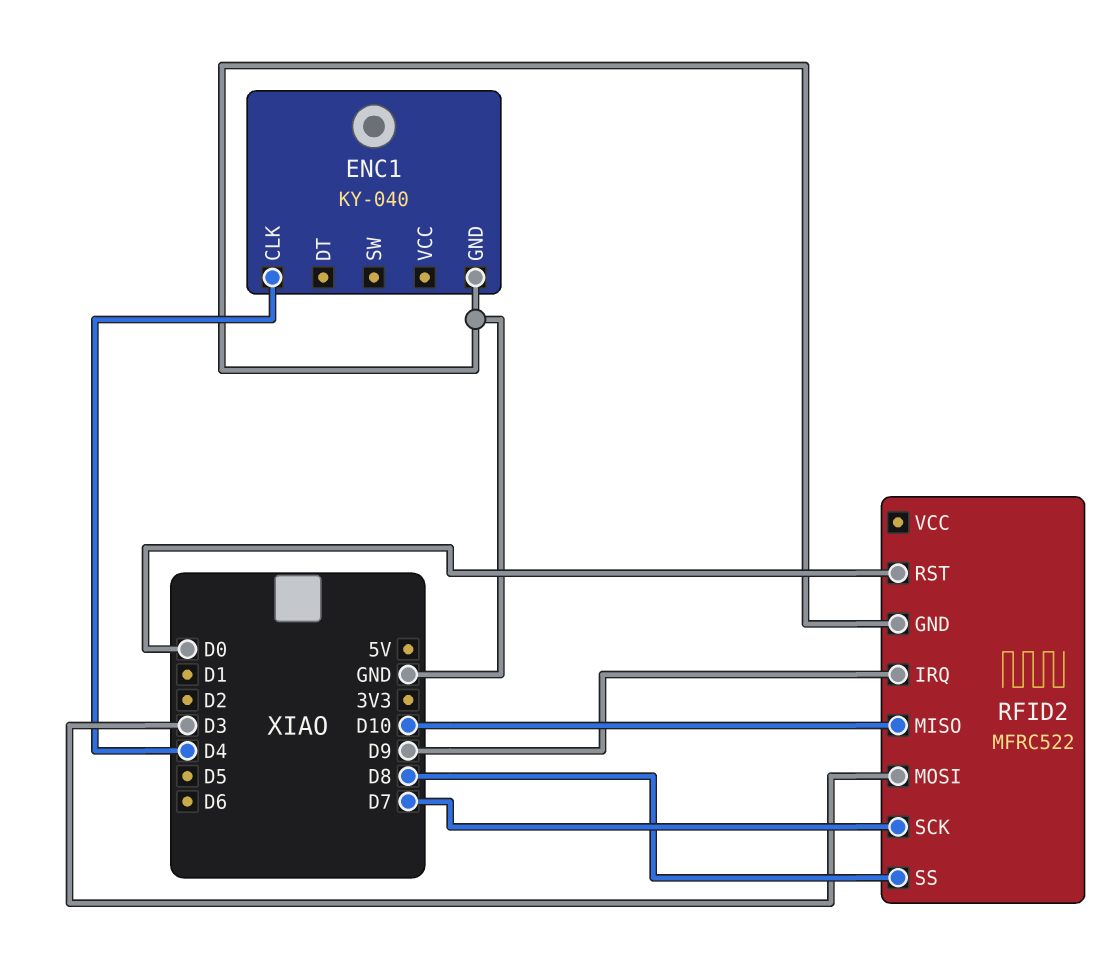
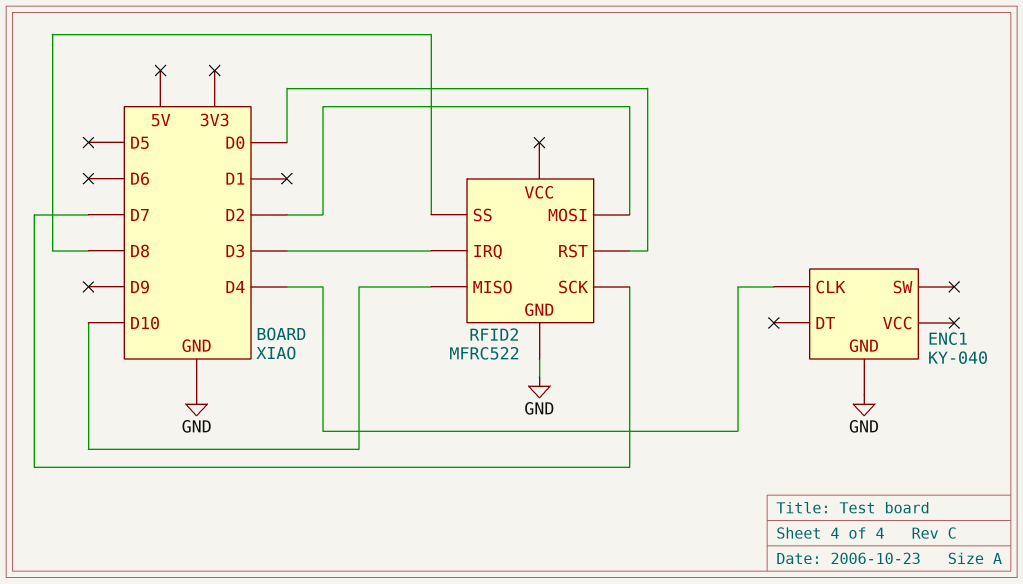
RFID2 pin IRQ: D9 -> D3
RFID2 pin MOSI: D3 -> D2

